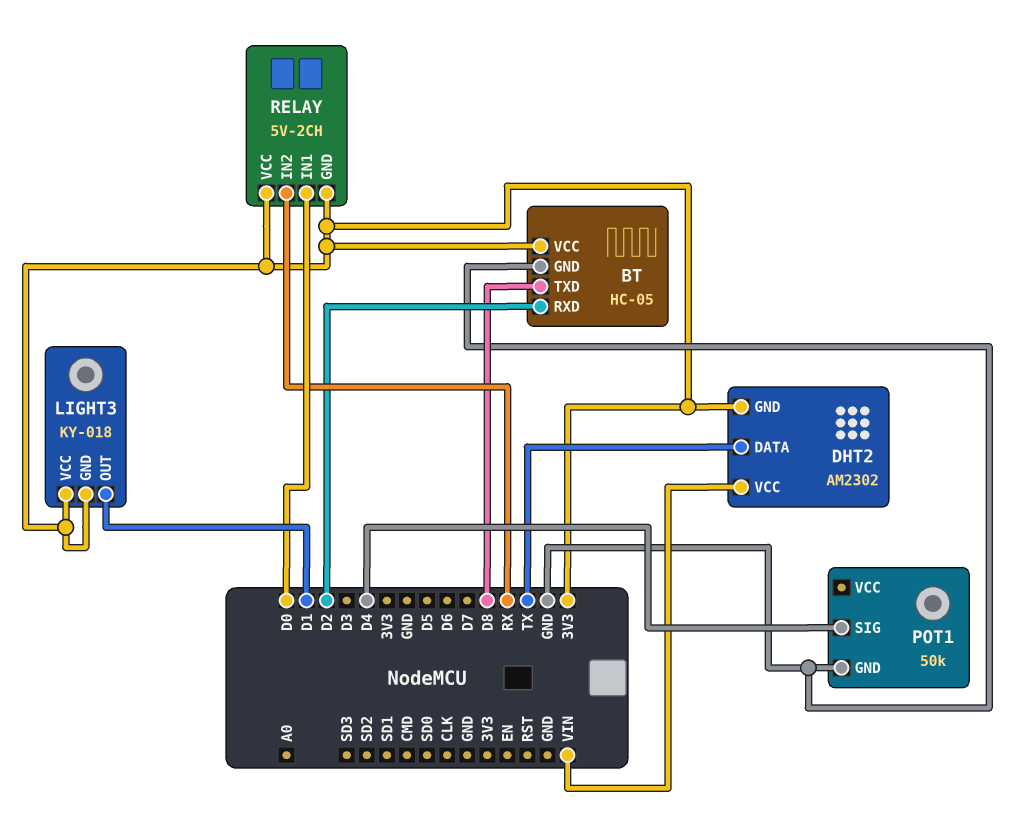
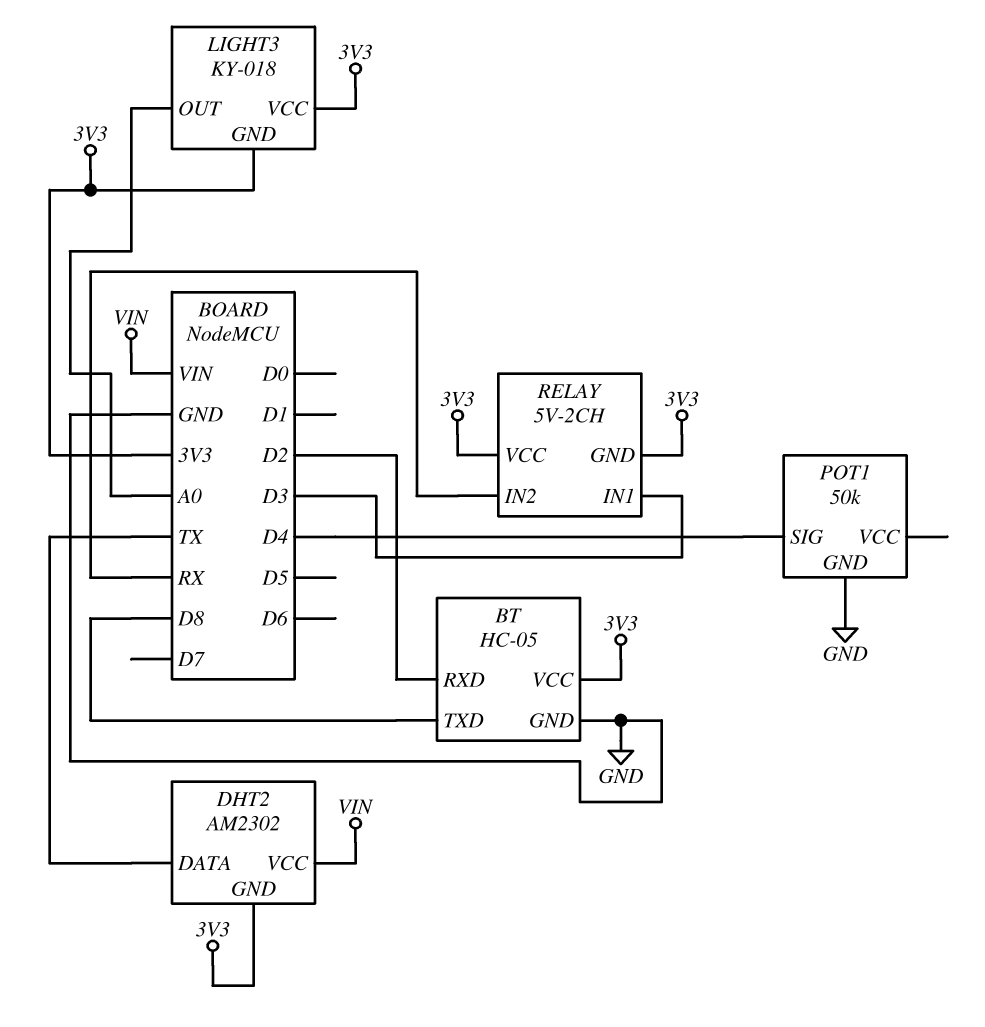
LIGHT3 pin OUT: D1 -> A0
RELAY pin IN1: D0 -> D3

